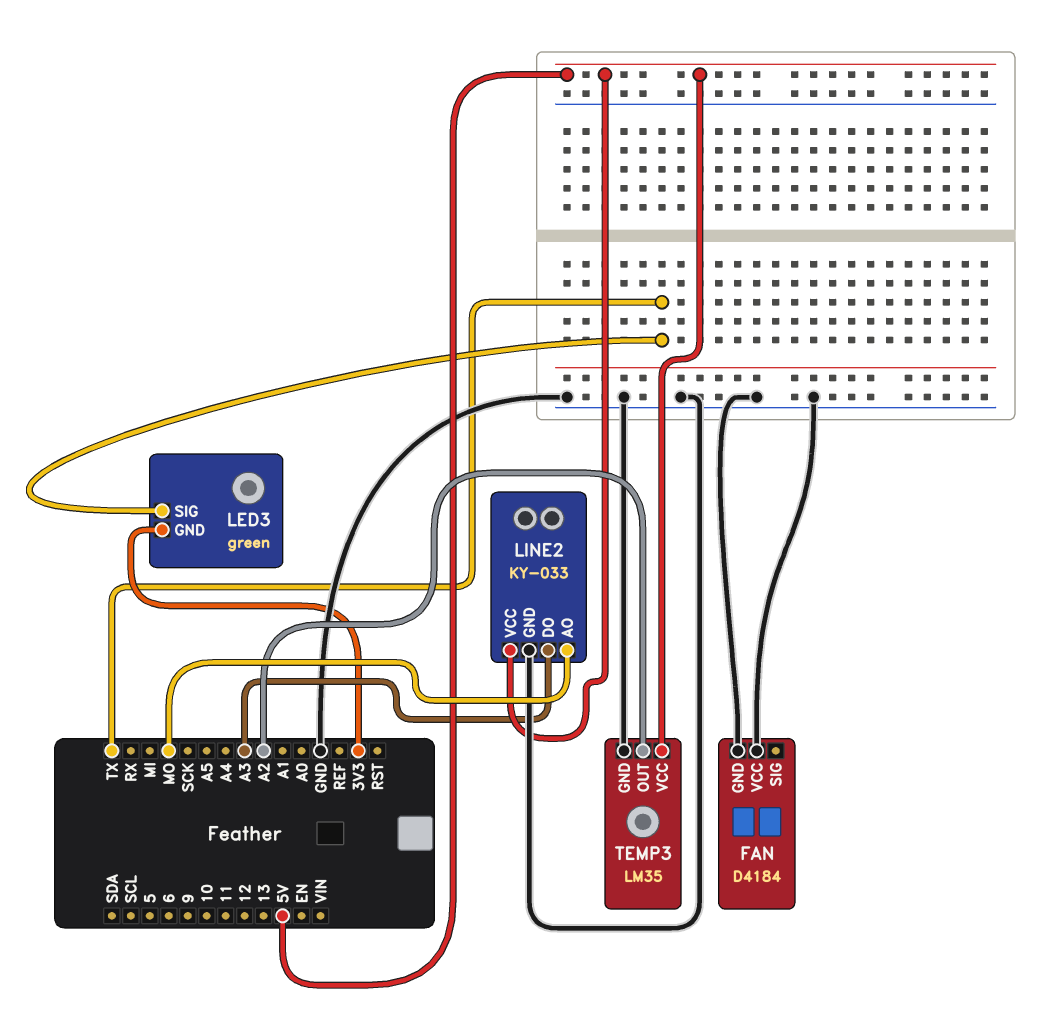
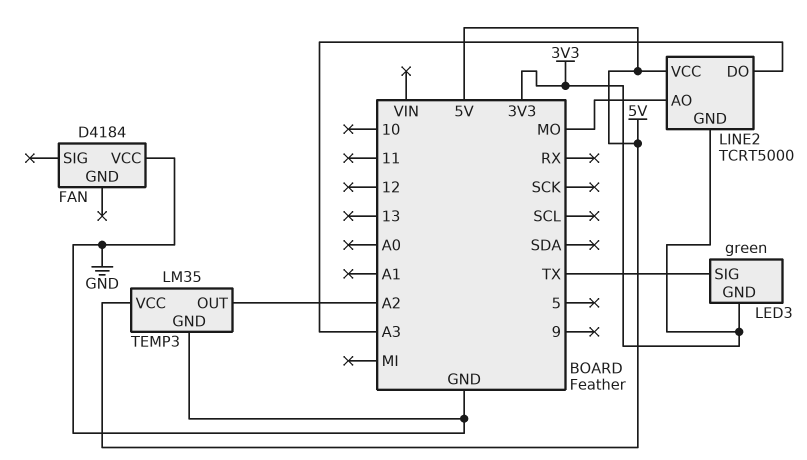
FAN pin GND: GND -> none
LINE2: KY-033 -> TCRT5000
LINE2 pin GND: GND -> 3V3

